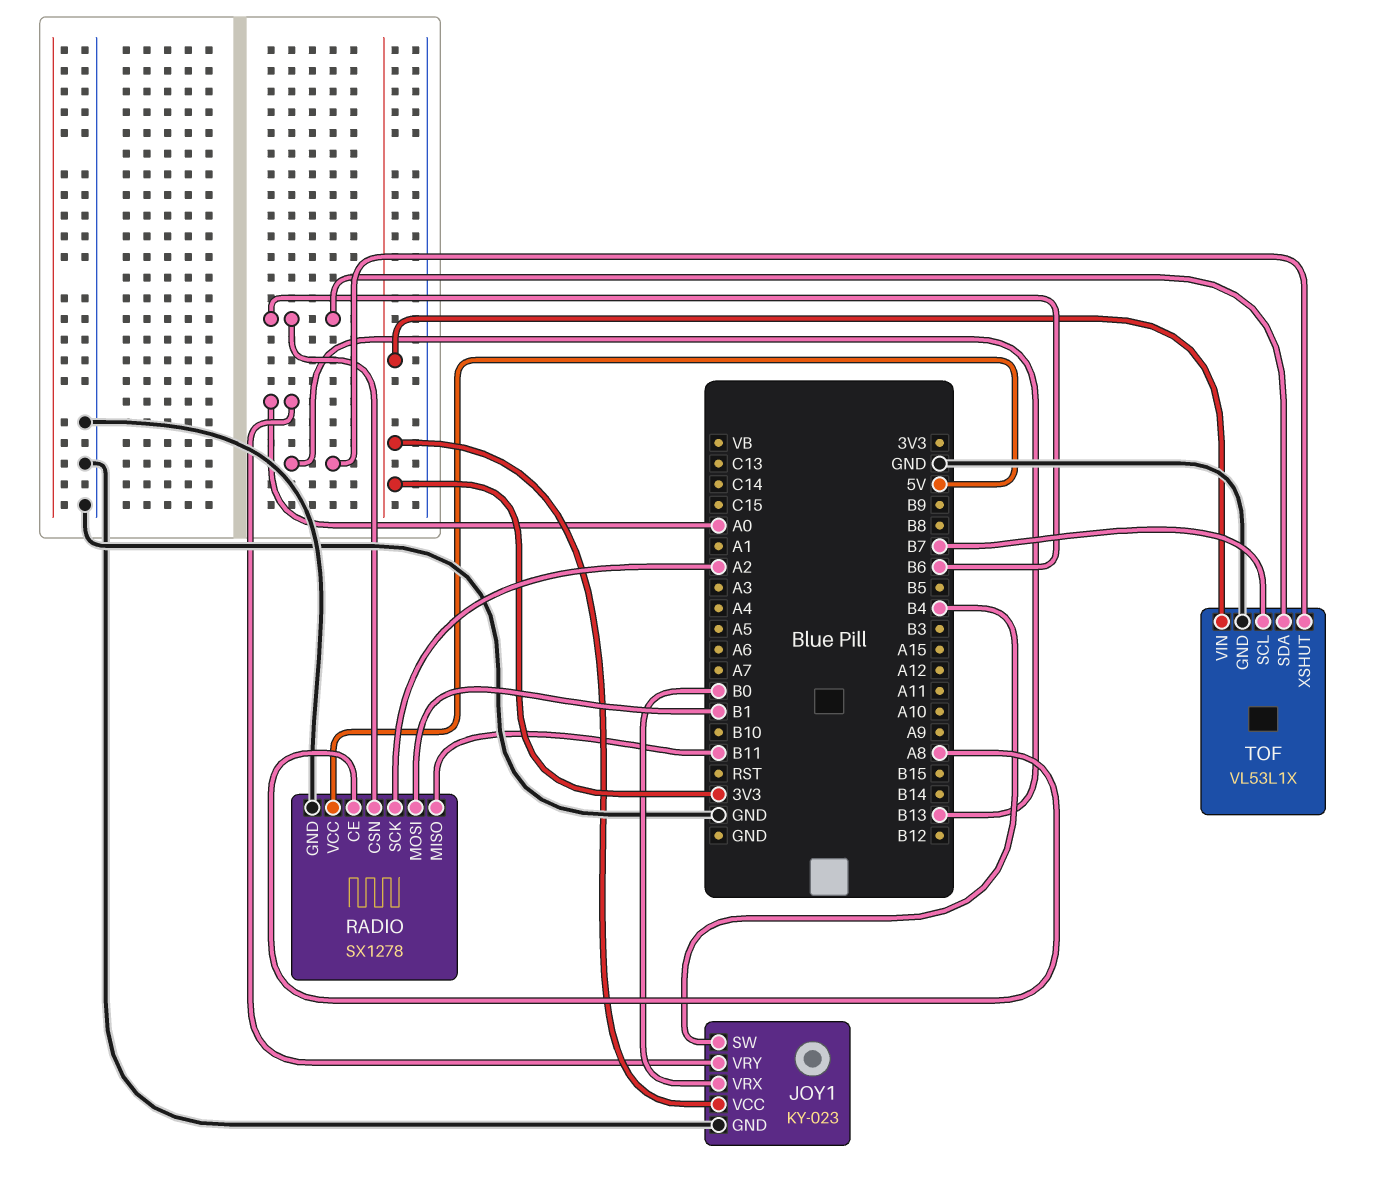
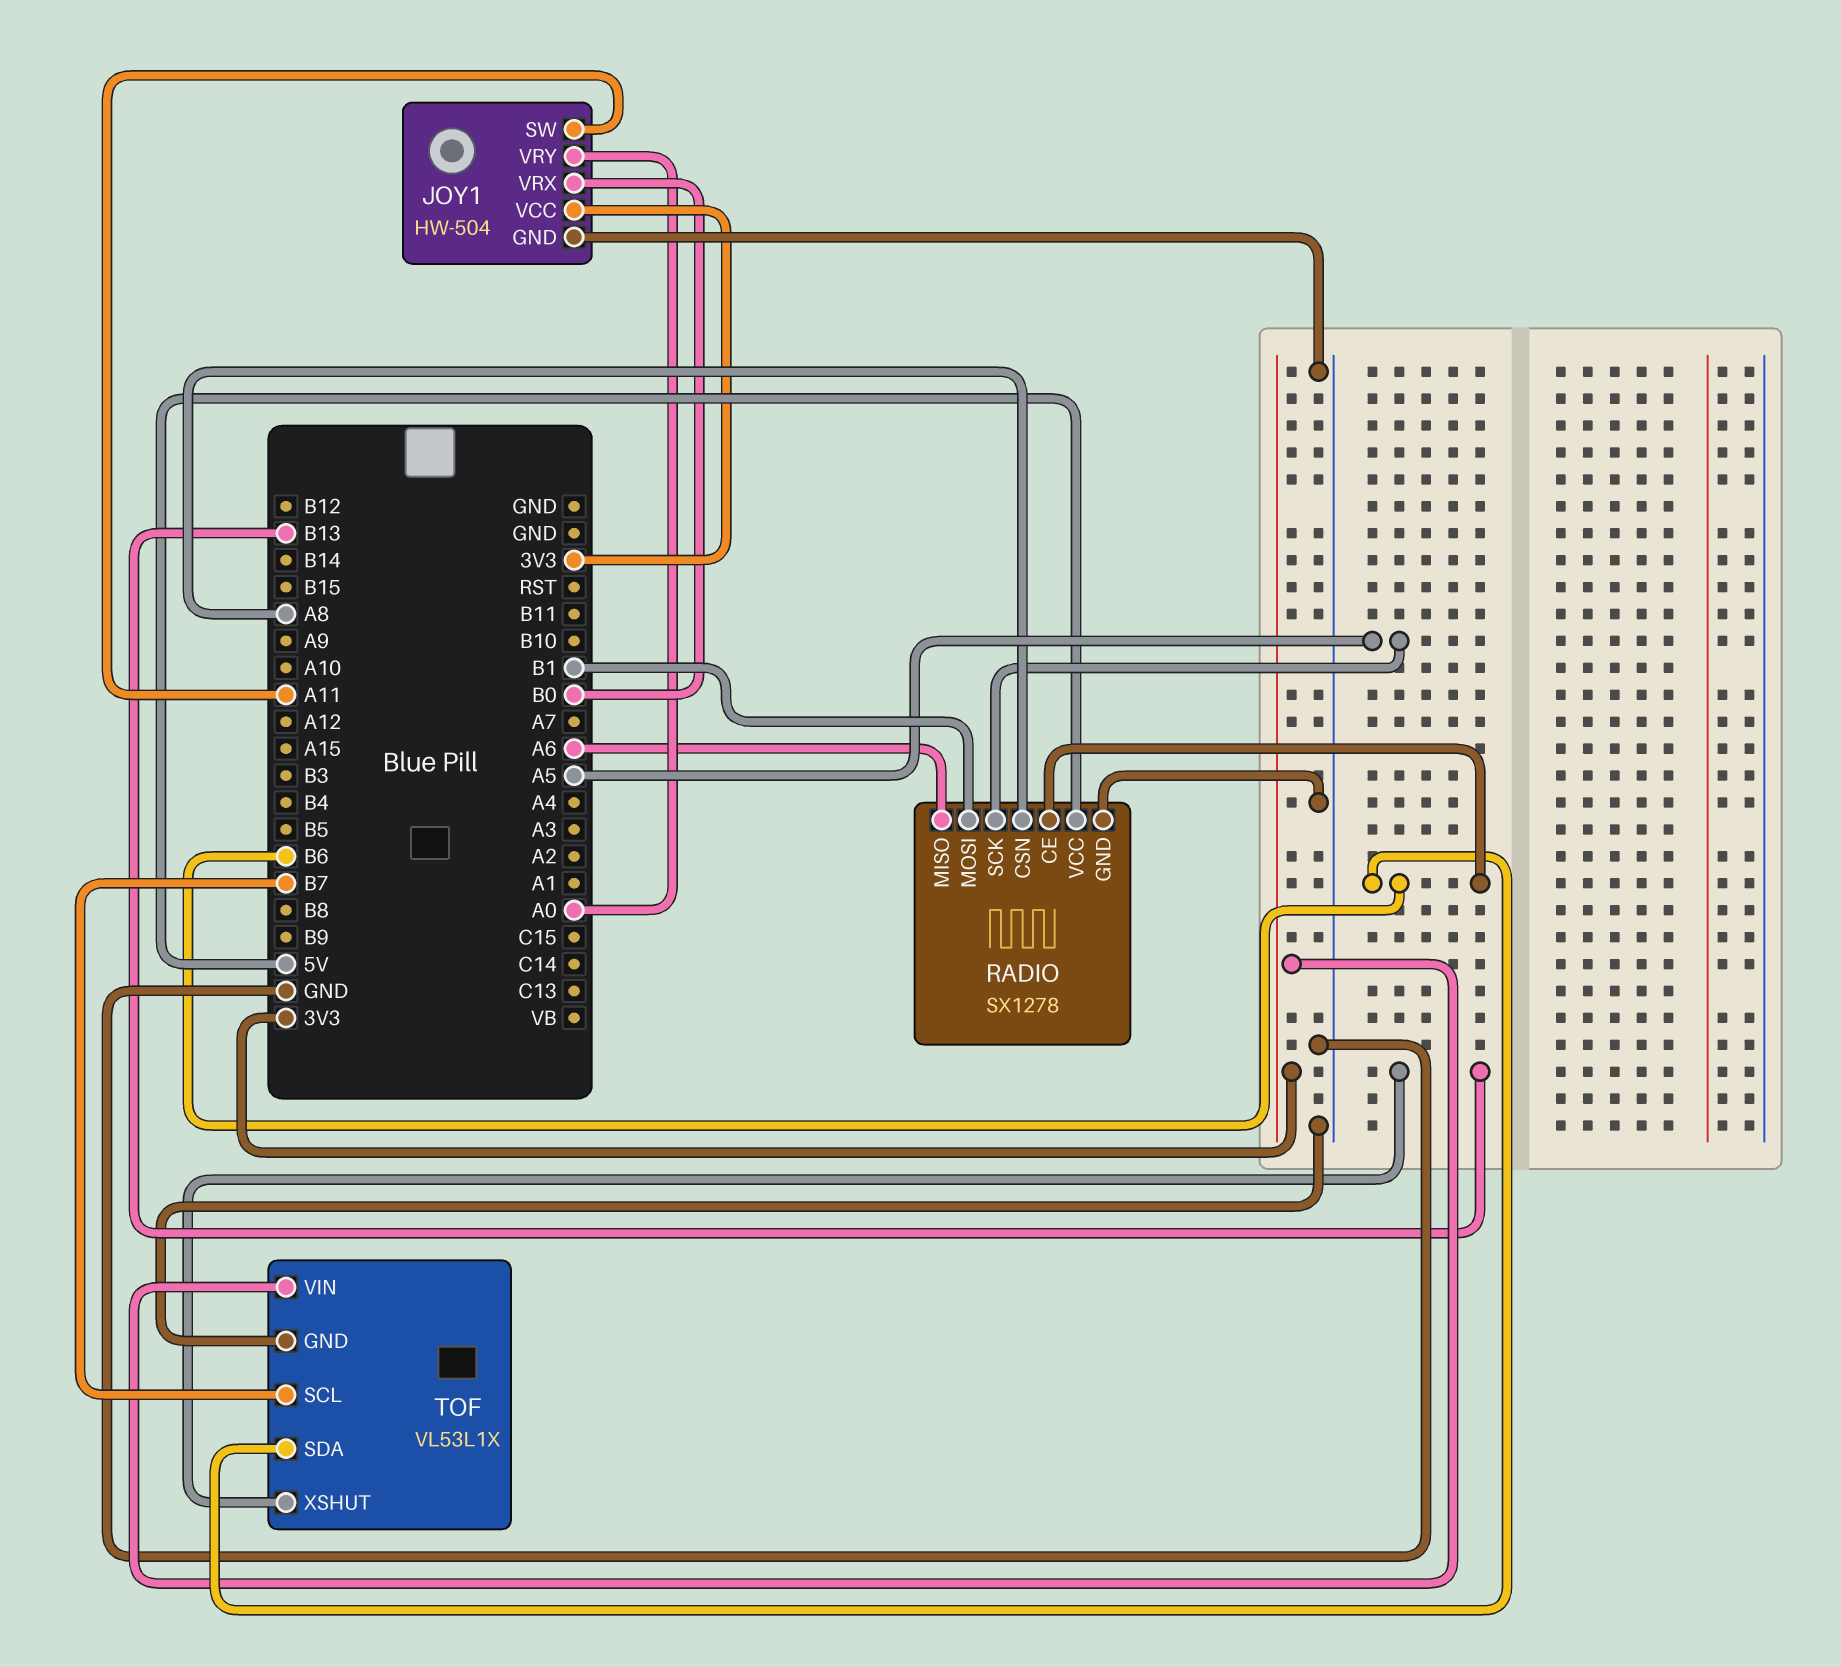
JOY1: KY-023 -> HW-504
JOY1 pin SW: B4 -> A11
RADIO pin CE: A8 -> B6
RADIO pin CSN: B6 -> A8
RADIO pin MISO: B11 -> A6
RADIO pin SCK: A2 -> A5

